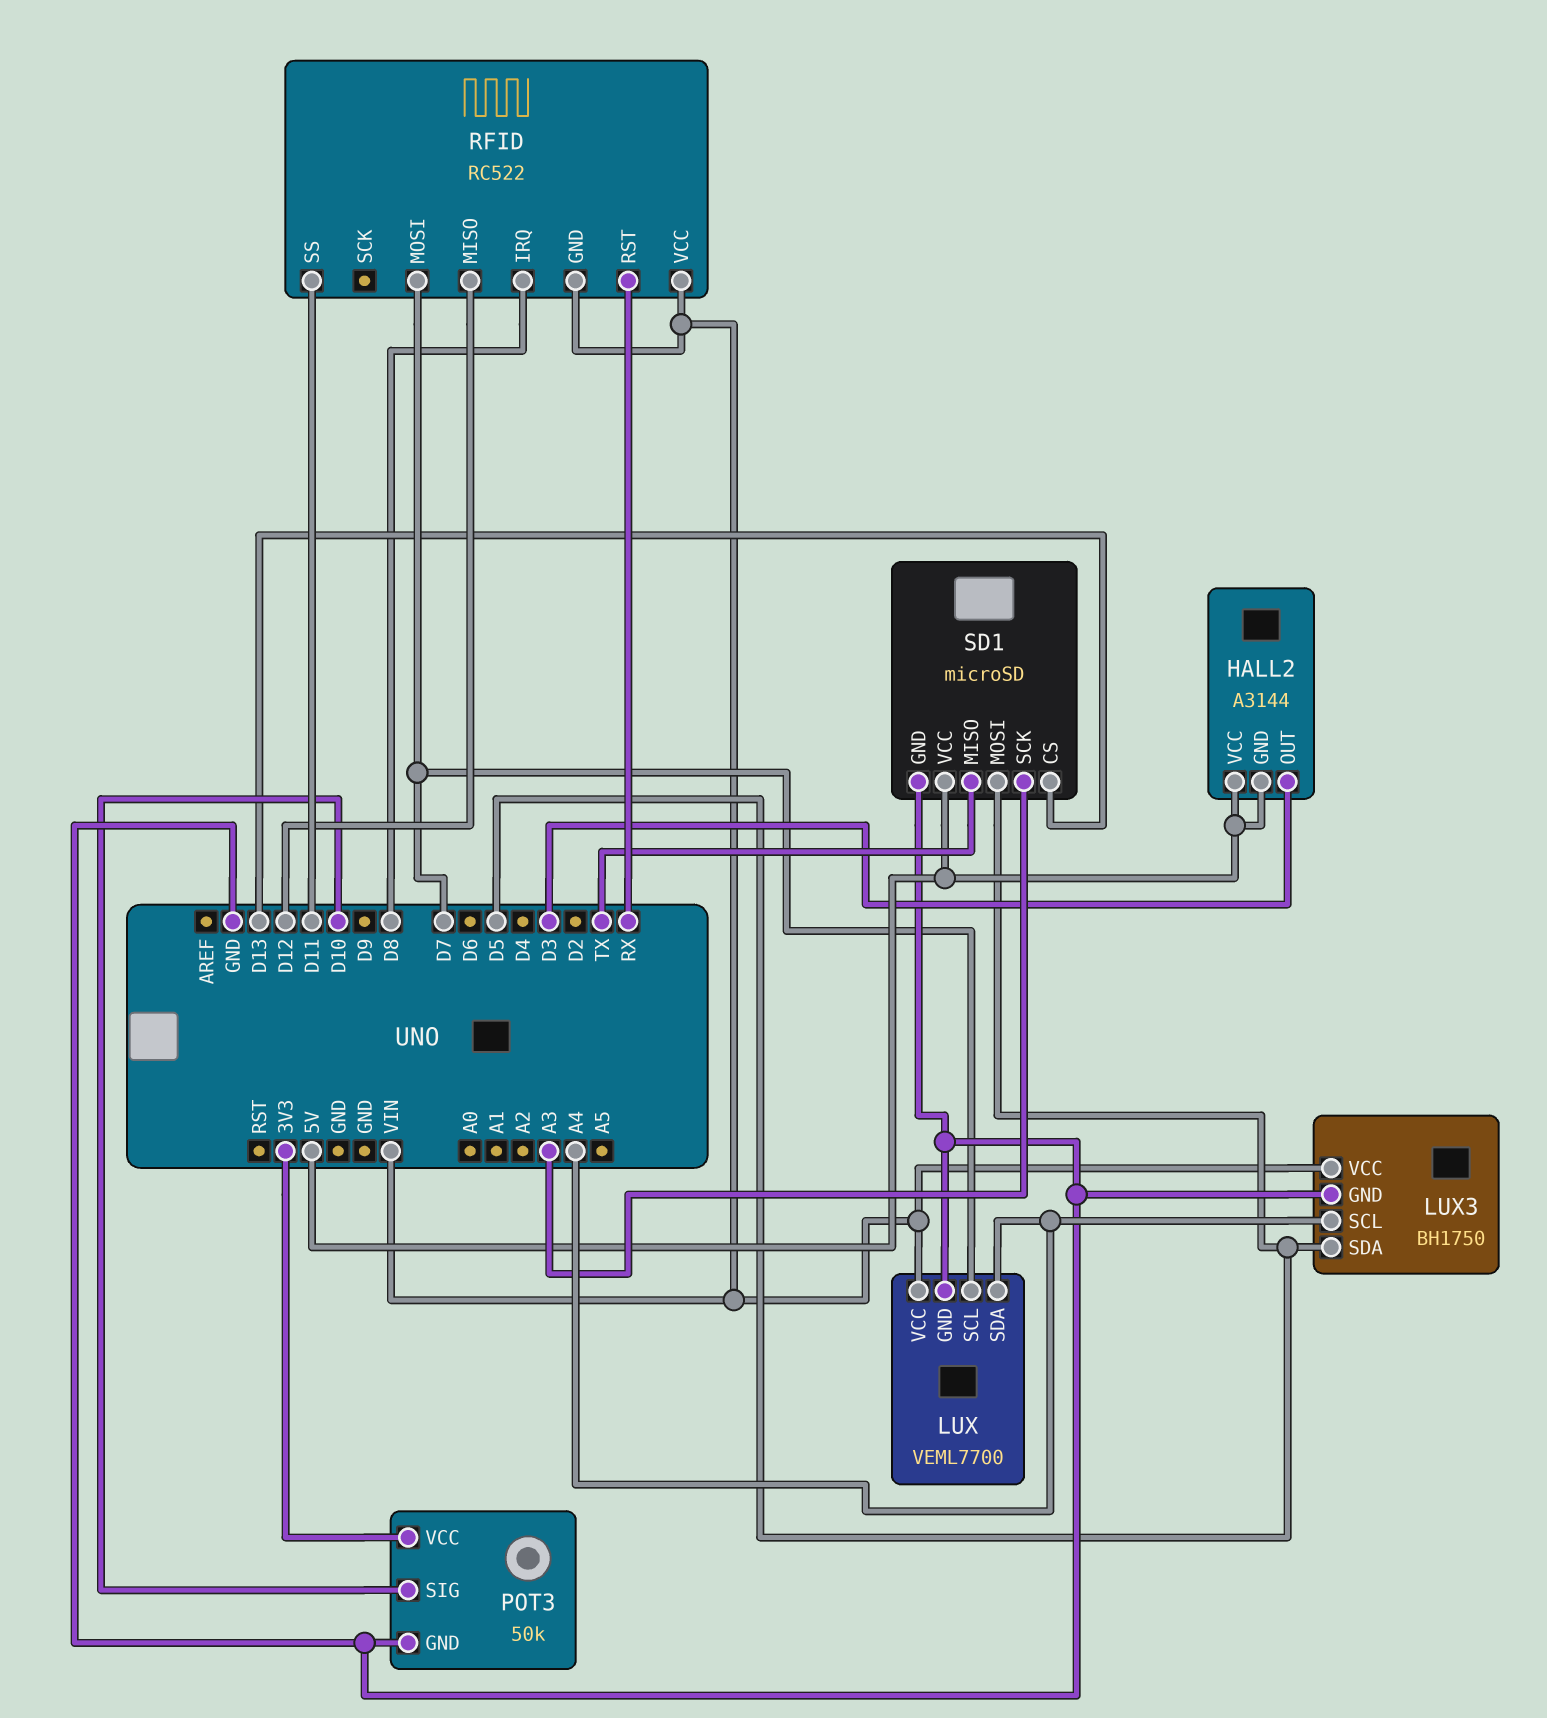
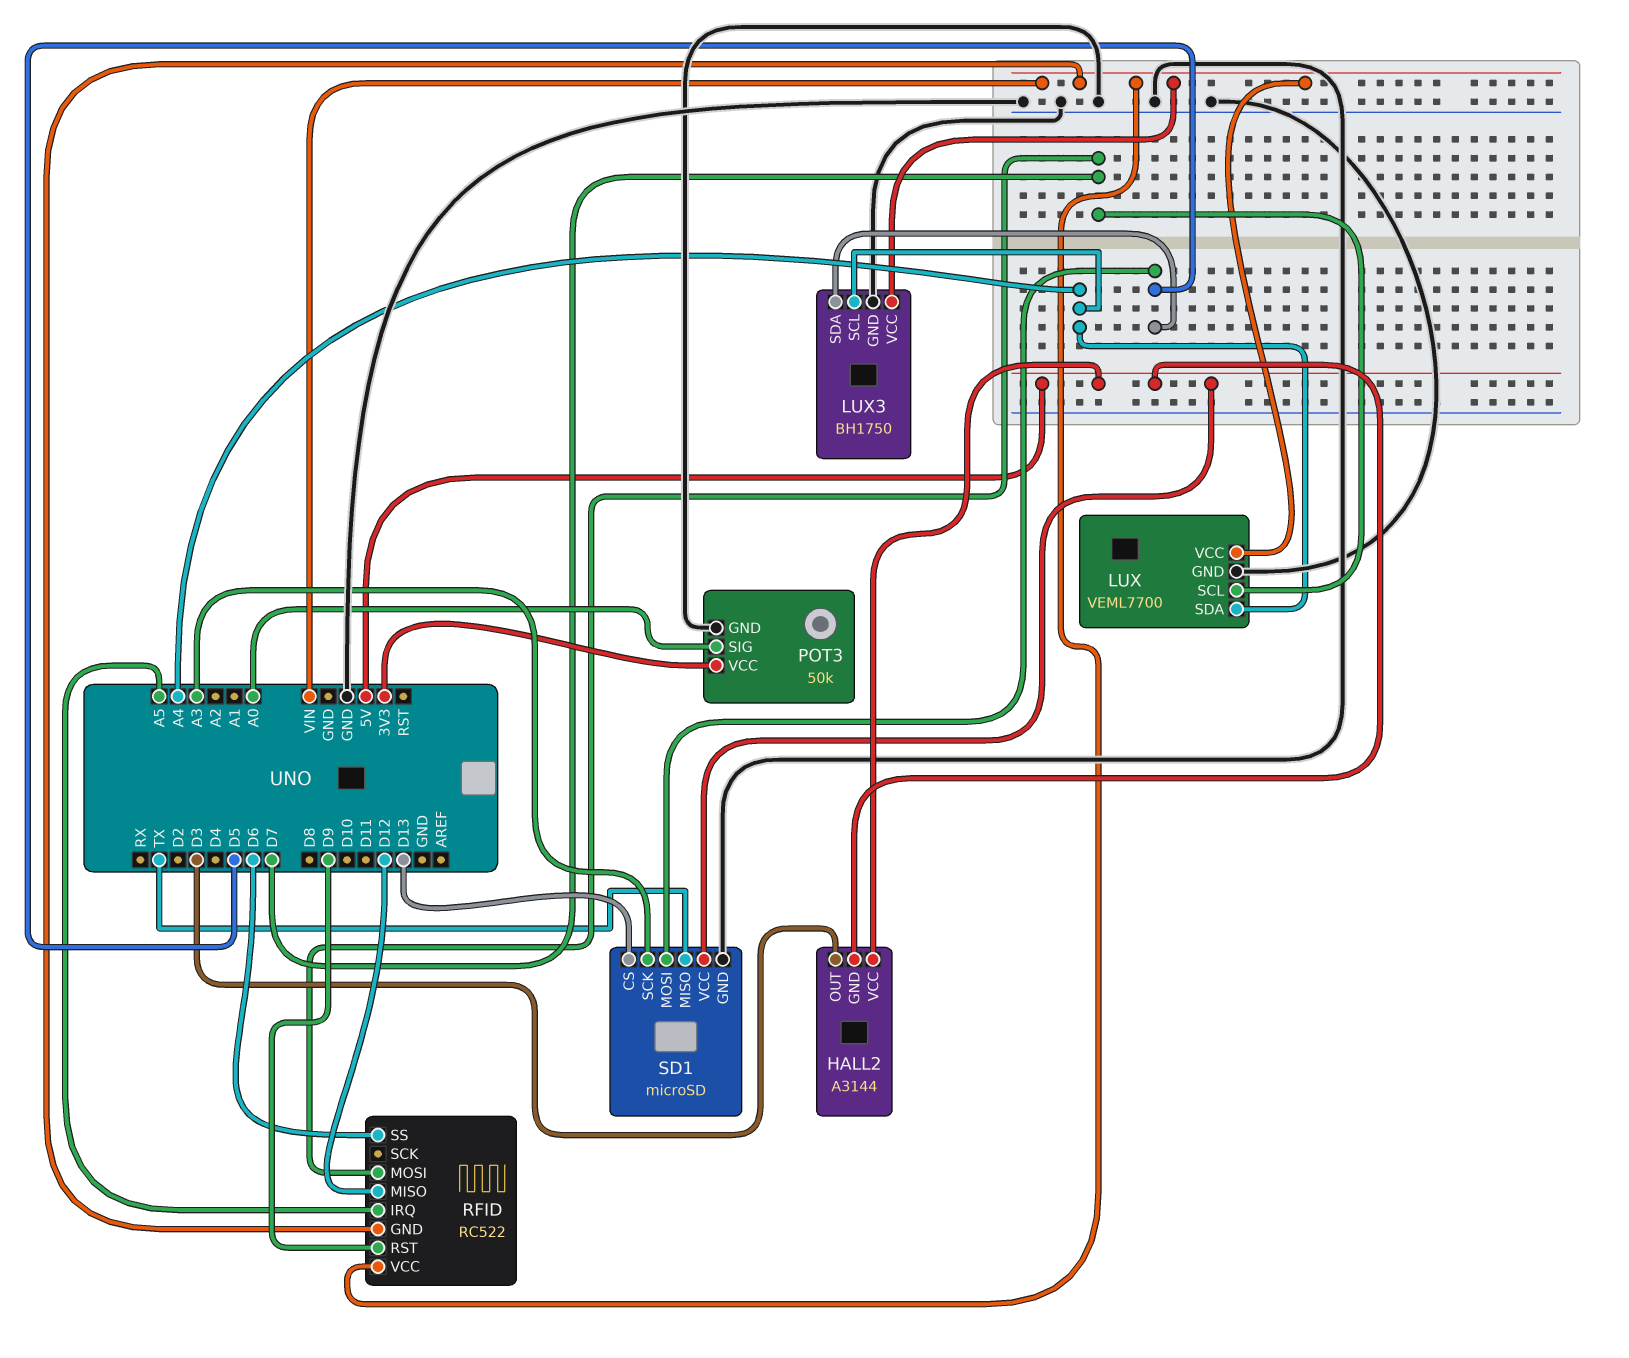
POT3 pin SIG: D10 -> A0
RFID pin IRQ: D8 -> A5
RFID pin RST: RX -> D9
RFID pin SS: D11 -> D6

